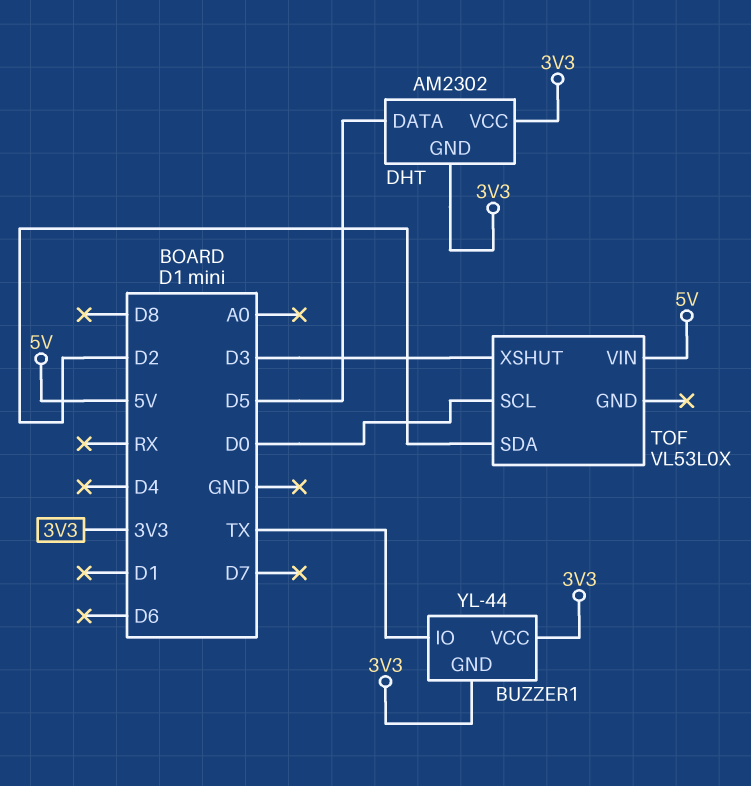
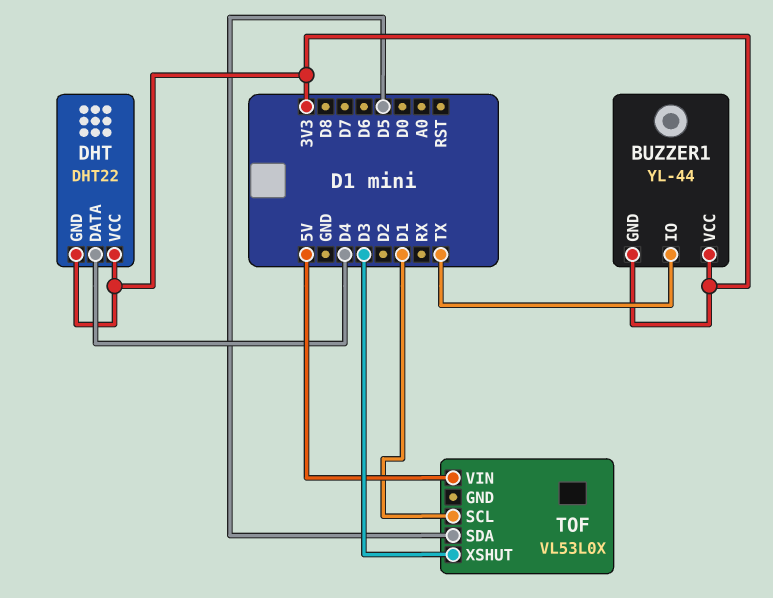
DHT: AM2302 -> DHT22
DHT pin DATA: D5 -> D4
TOF pin SCL: D0 -> D1
TOF pin SDA: D2 -> D5

